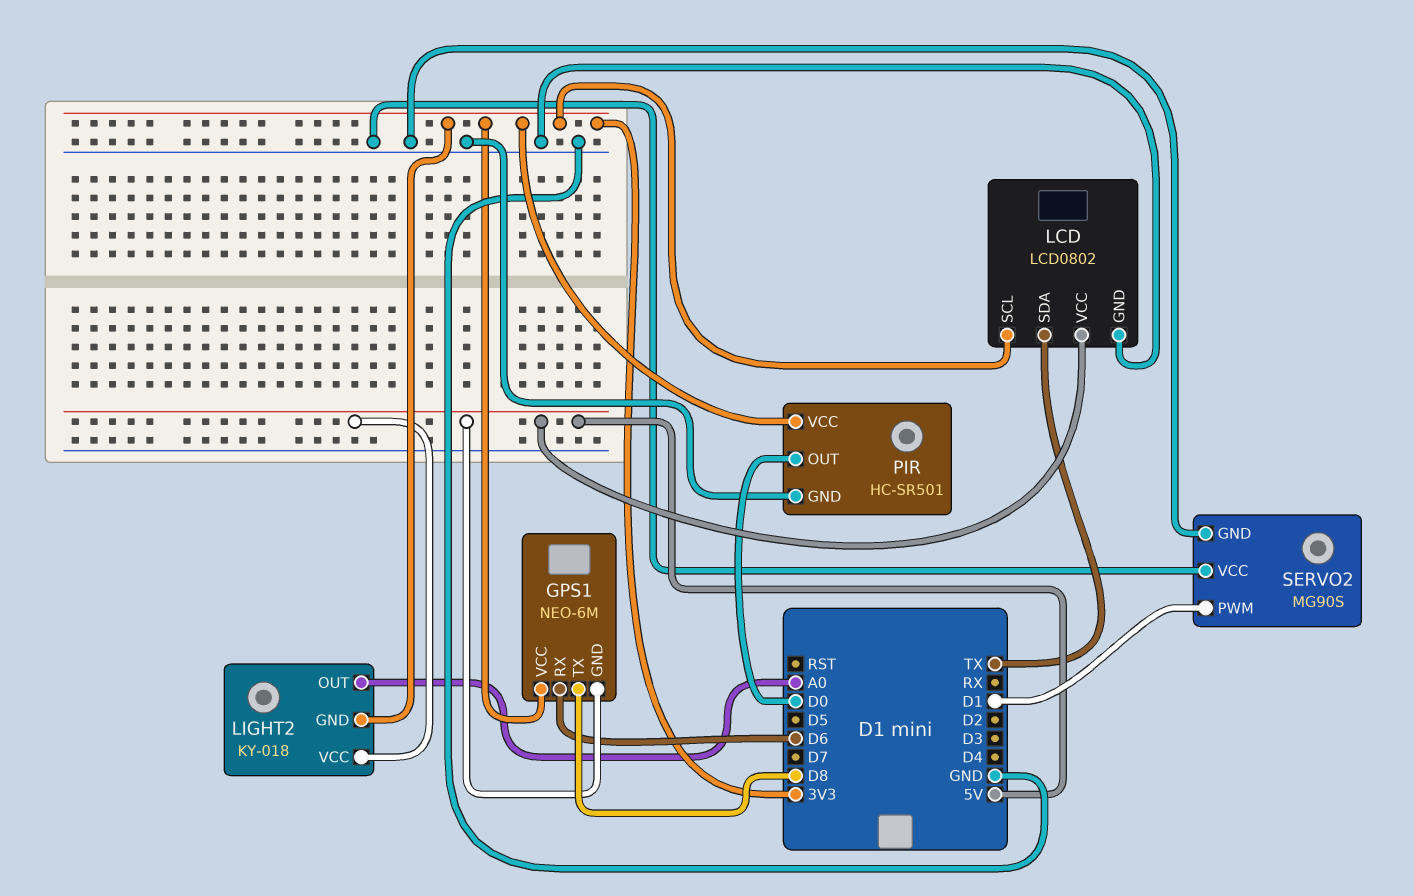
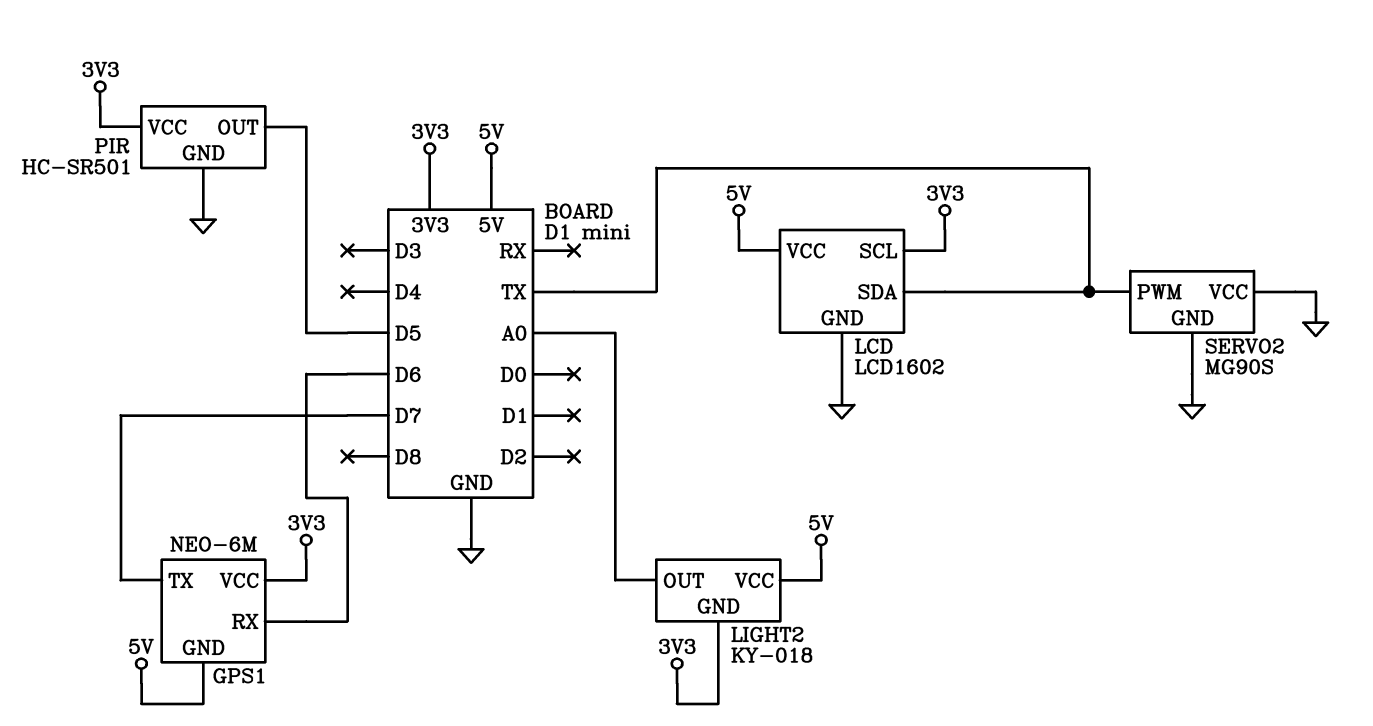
GPS1 pin TX: D8 -> D7
LCD: LCD0802 -> LCD1602
PIR pin OUT: D0 -> D5
SERVO2 pin PWM: D1 -> TX

